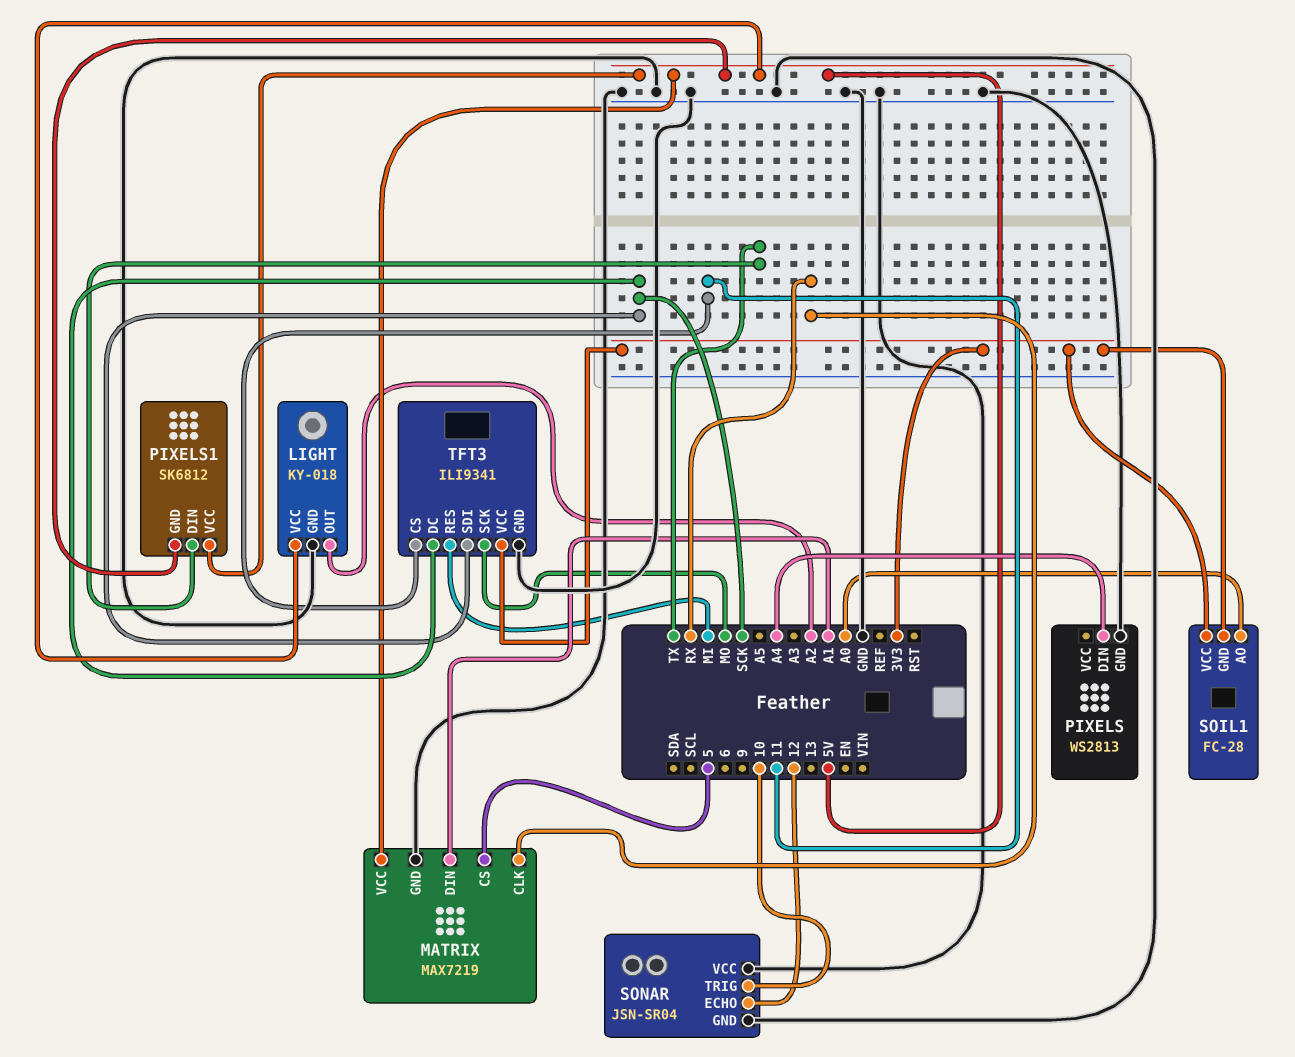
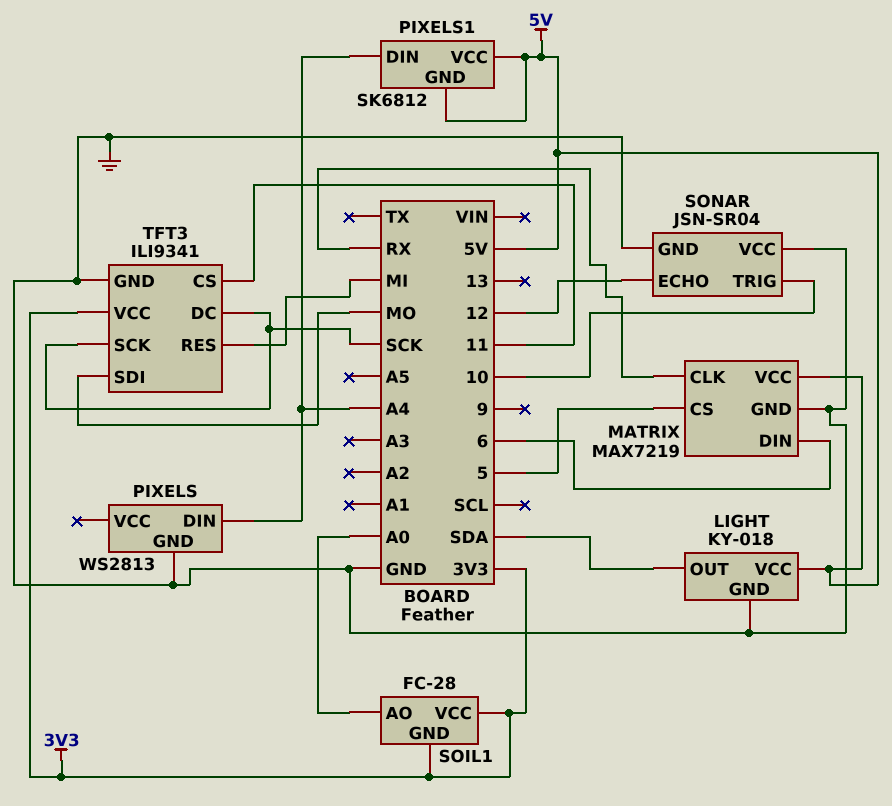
LIGHT pin OUT: A2 -> SDA
MATRIX pin DIN: A1 -> 6
PIXELS1 pin DIN: TX -> A4
TFT3 pin SCK: MO -> SCK
TFT3 pin SDI: SCK -> MO

